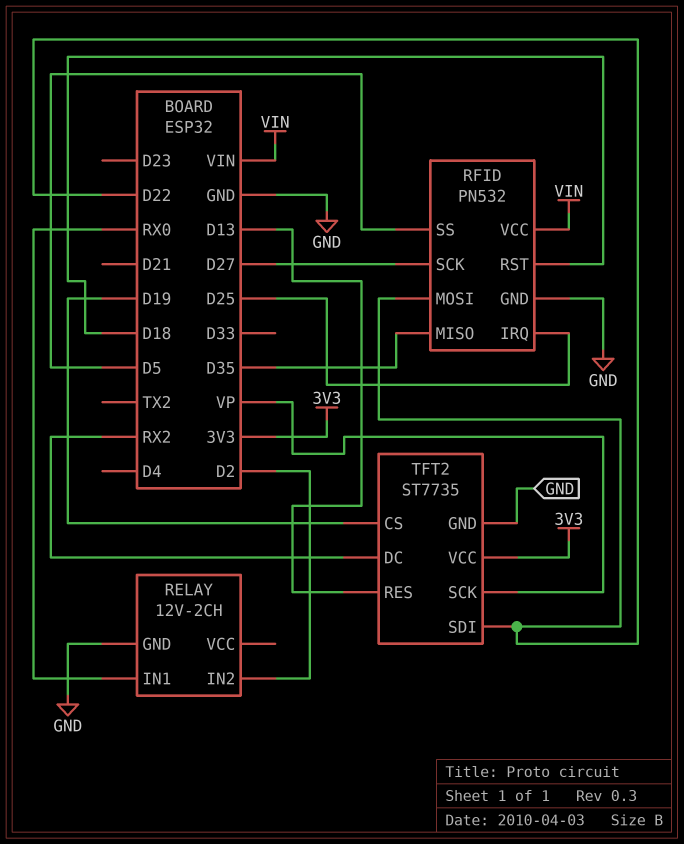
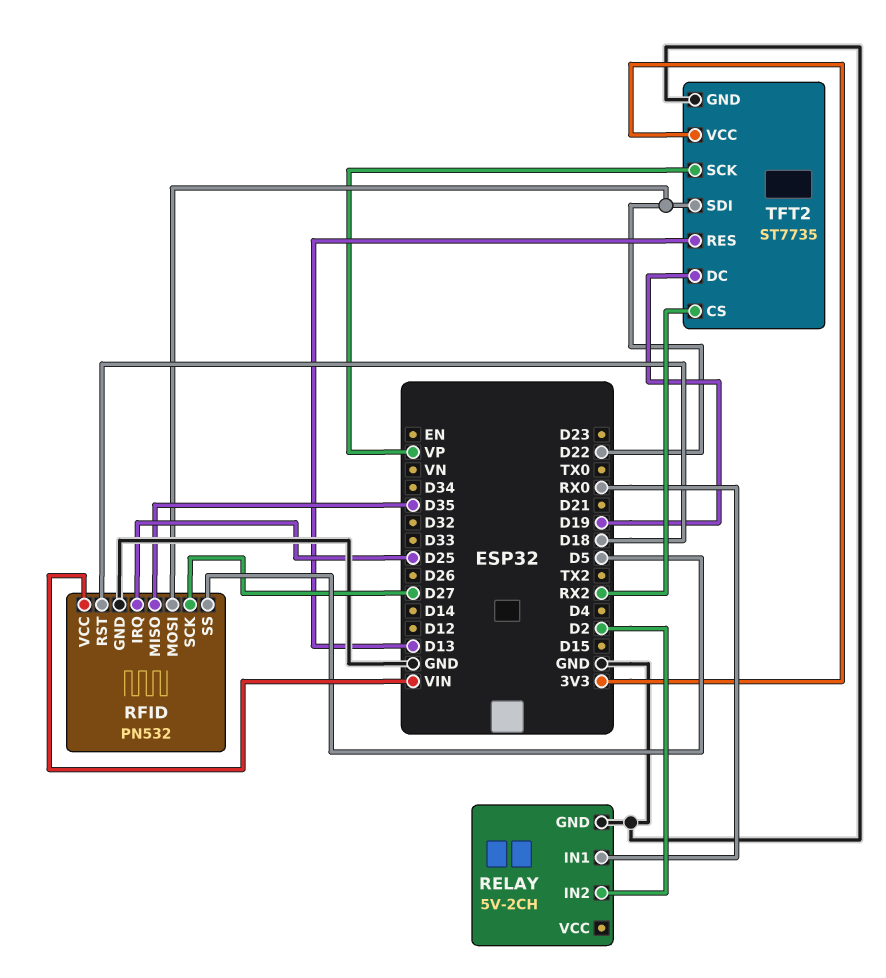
RELAY: 12V-2CH -> 5V-2CH
TFT2 pin CS: D19 -> RX2
TFT2 pin DC: RX2 -> D19

